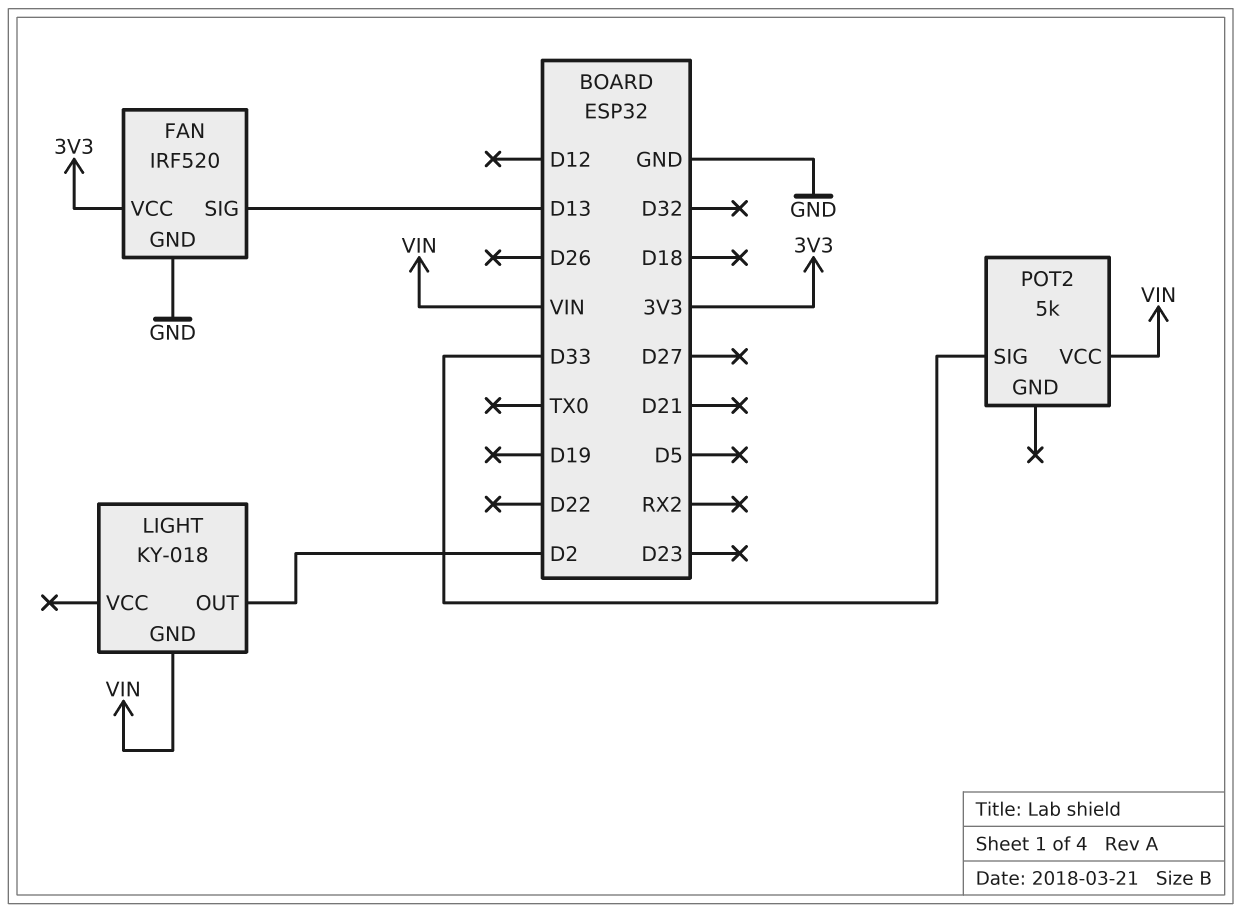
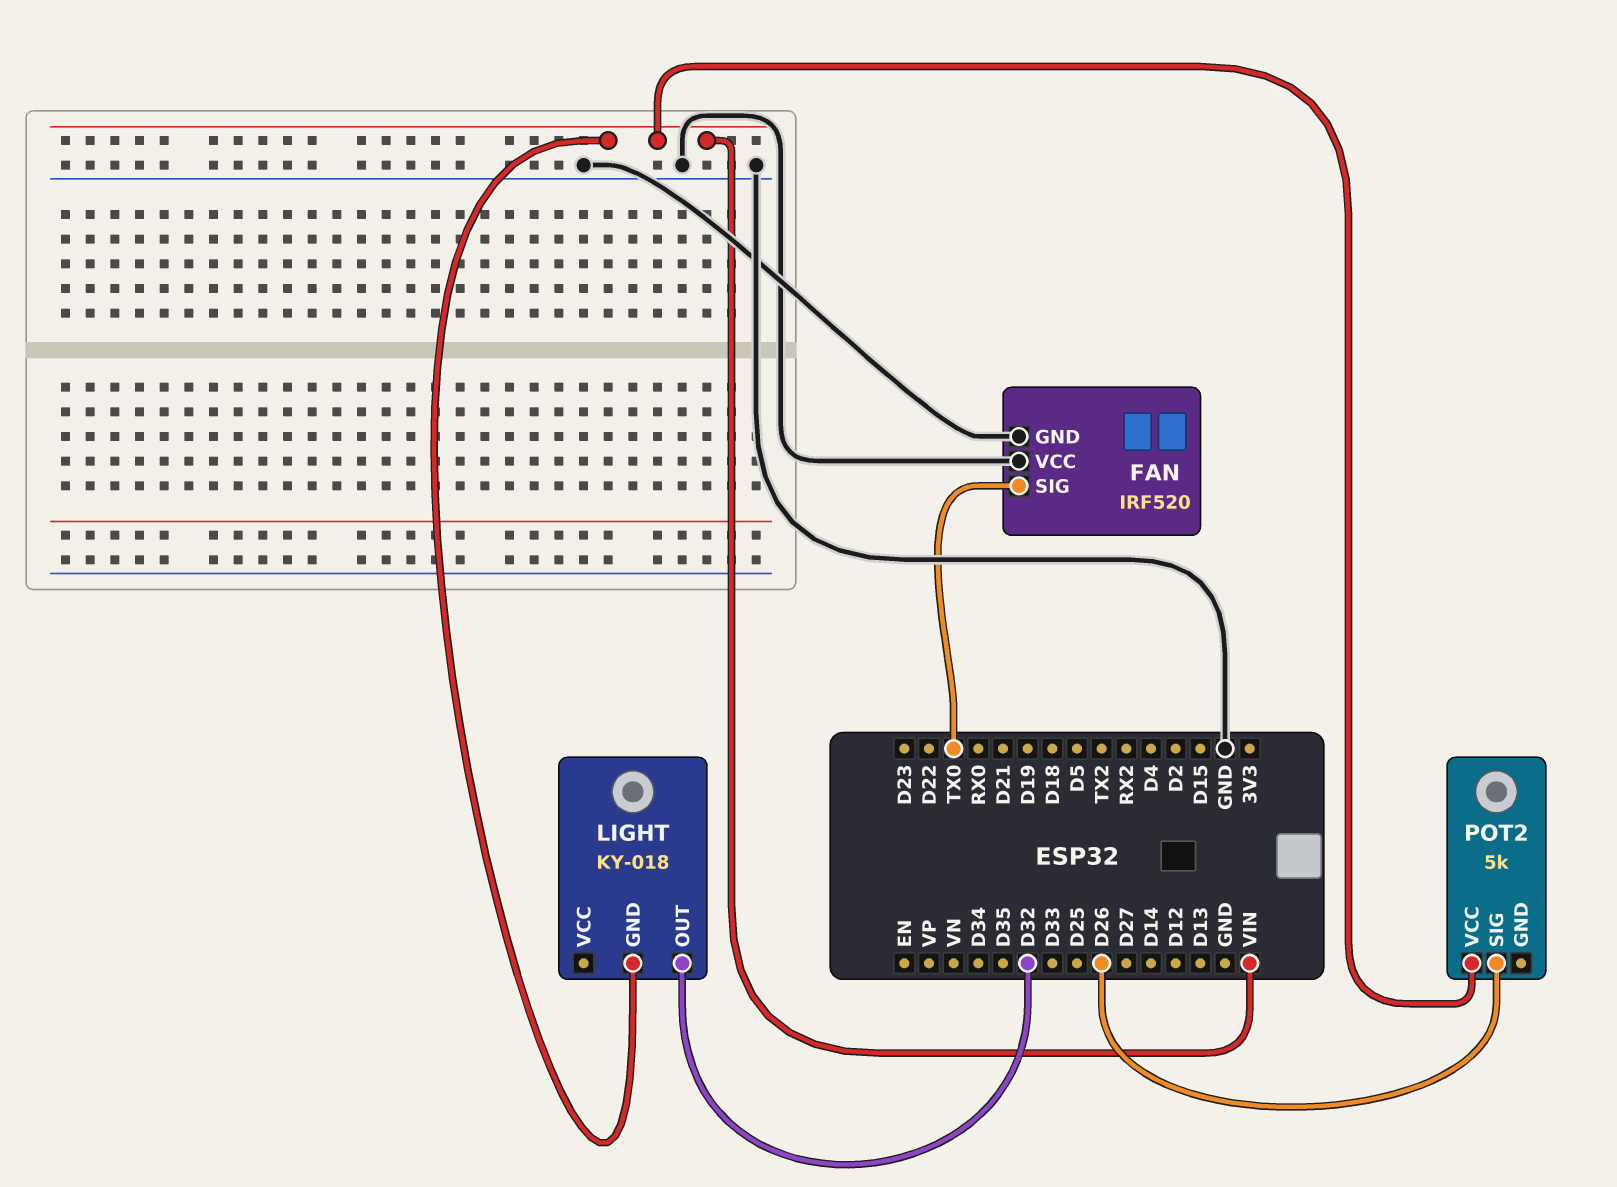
FAN pin SIG: D13 -> TX0
FAN pin VCC: 3V3 -> GND
LIGHT pin OUT: D2 -> D32
POT2 pin SIG: D33 -> D26

